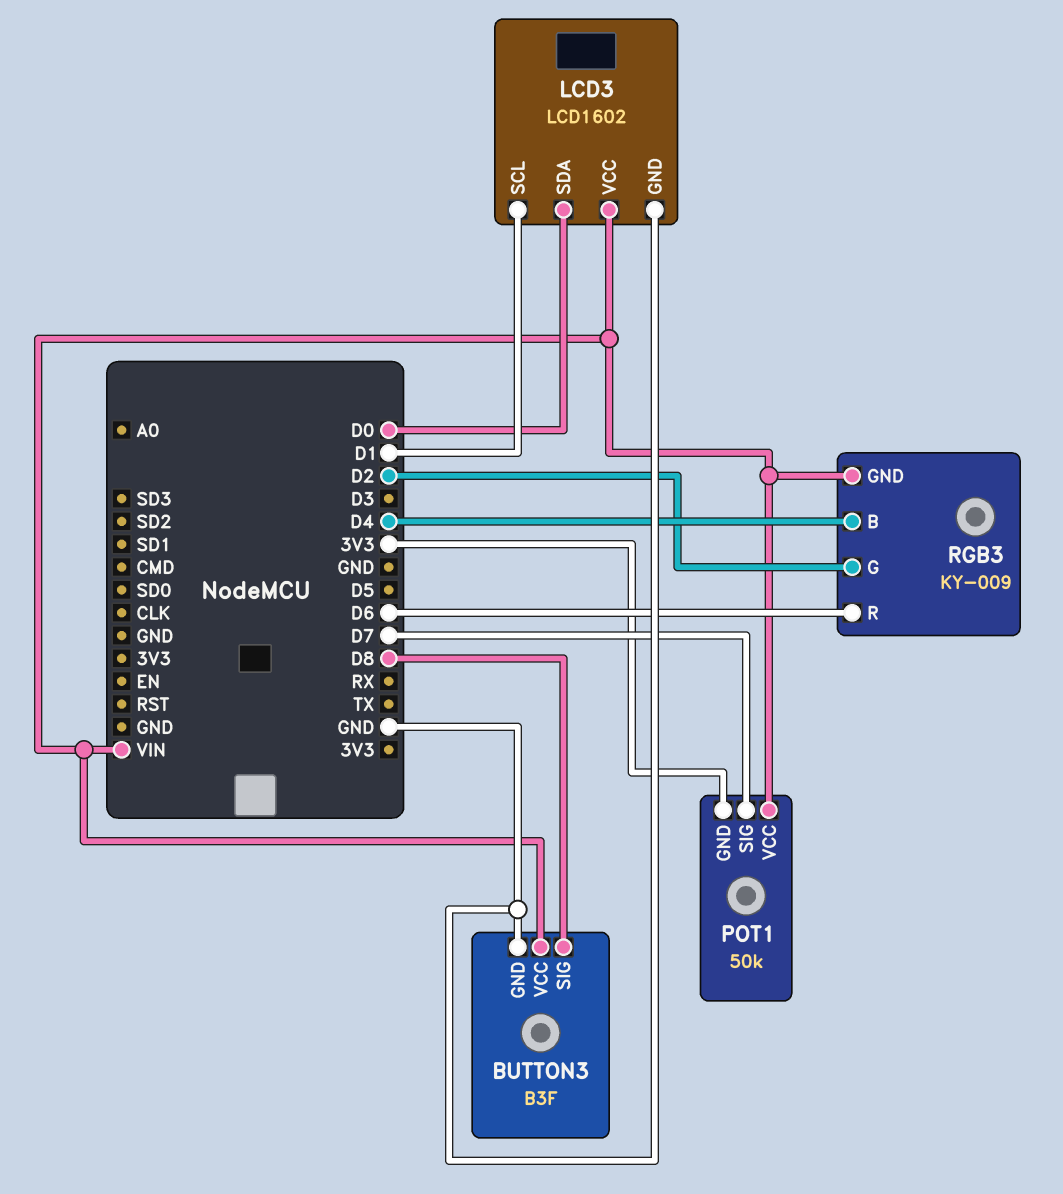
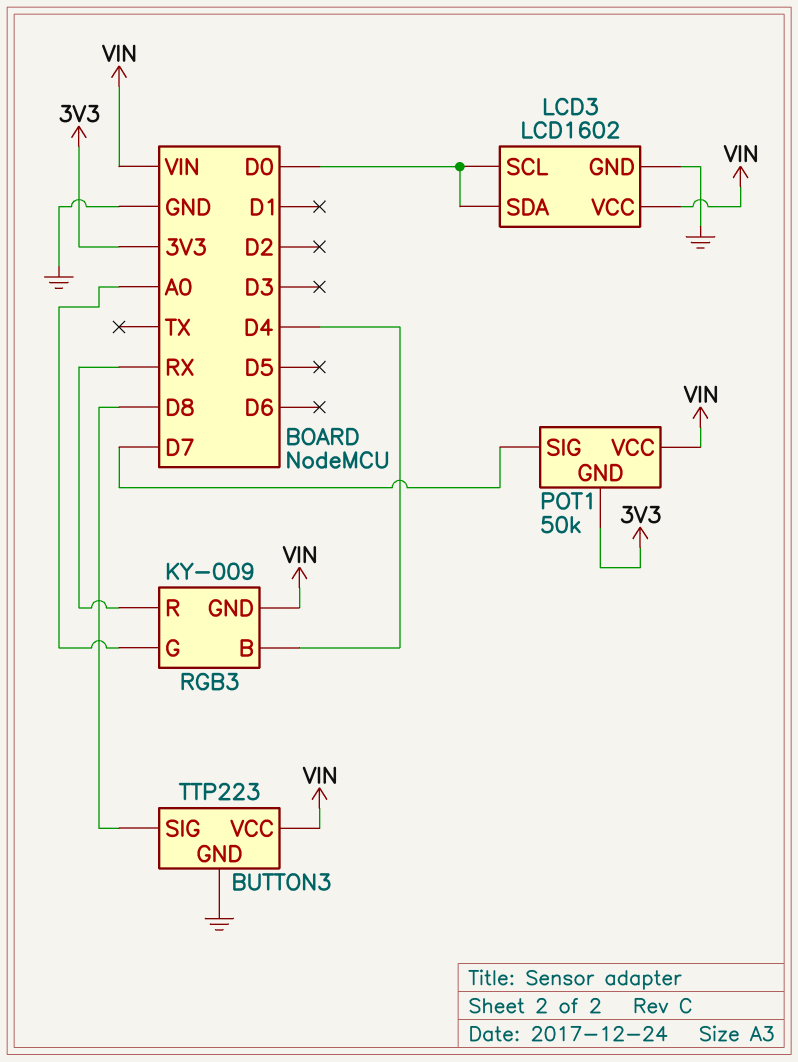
BUTTON3: B3F -> TTP223
LCD3 pin SCL: D1 -> D0
RGB3 pin G: D2 -> A0
RGB3 pin R: D6 -> RX

